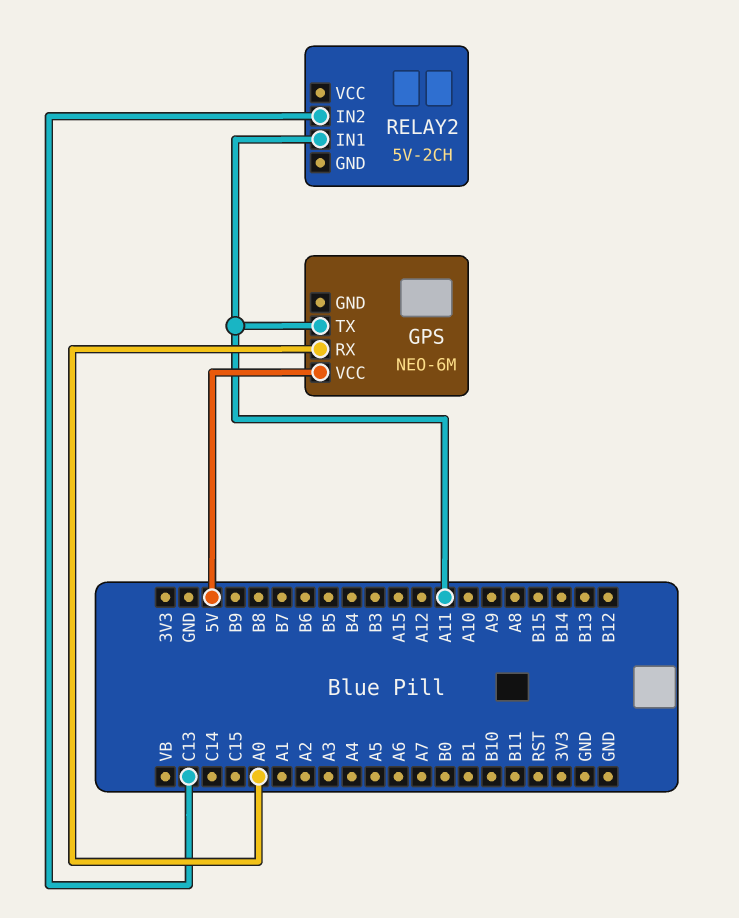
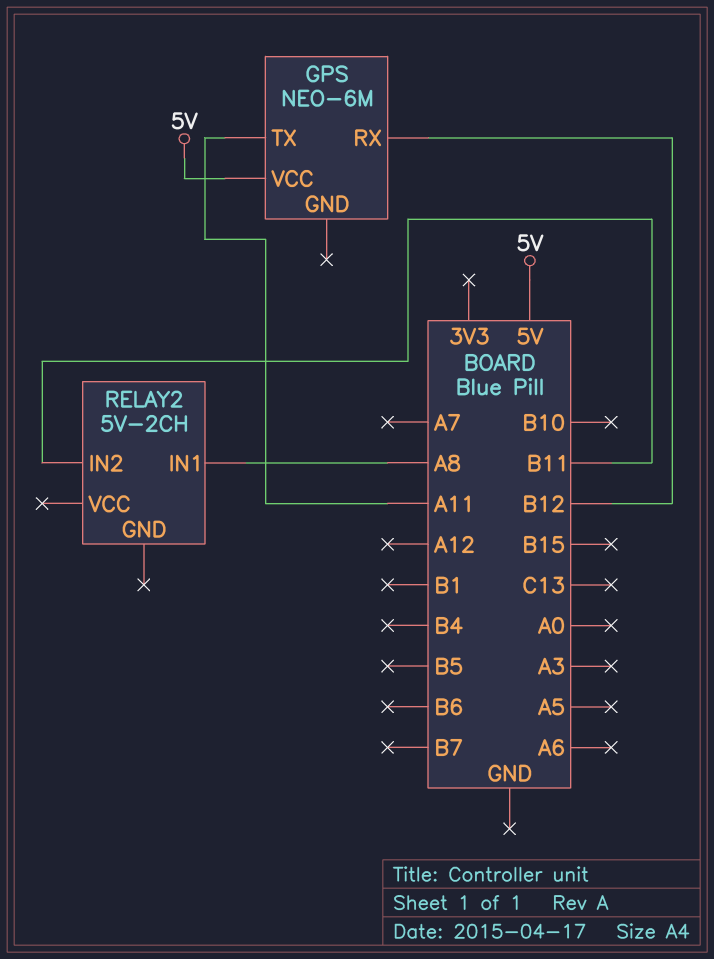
GPS pin RX: A0 -> B12
RELAY2 pin IN1: A11 -> A8
RELAY2 pin IN2: C13 -> B11

